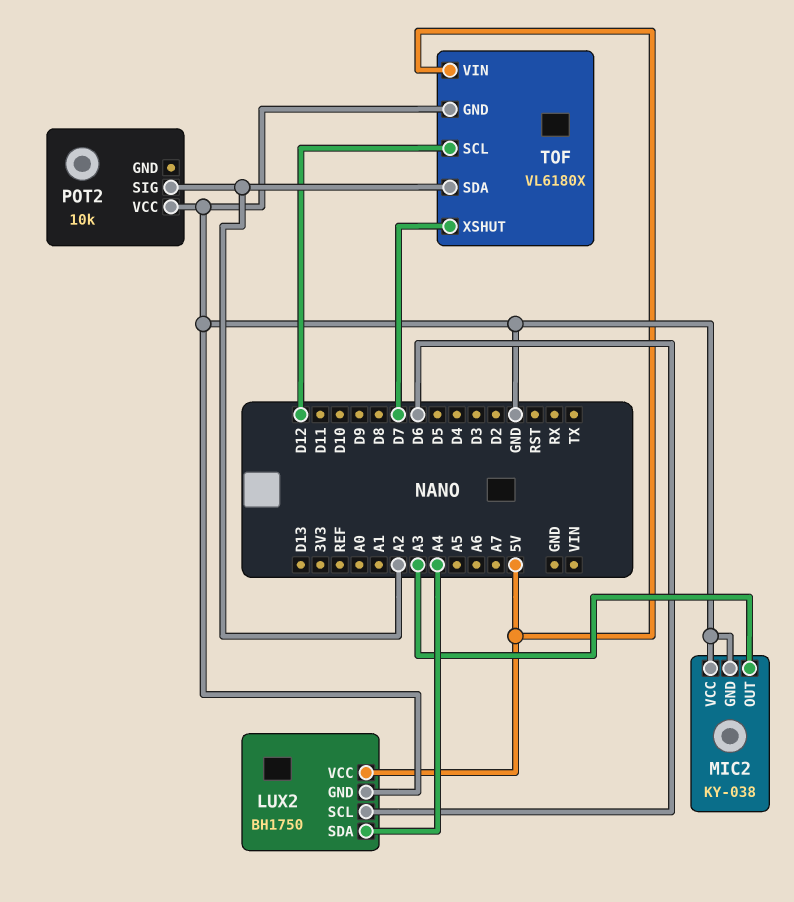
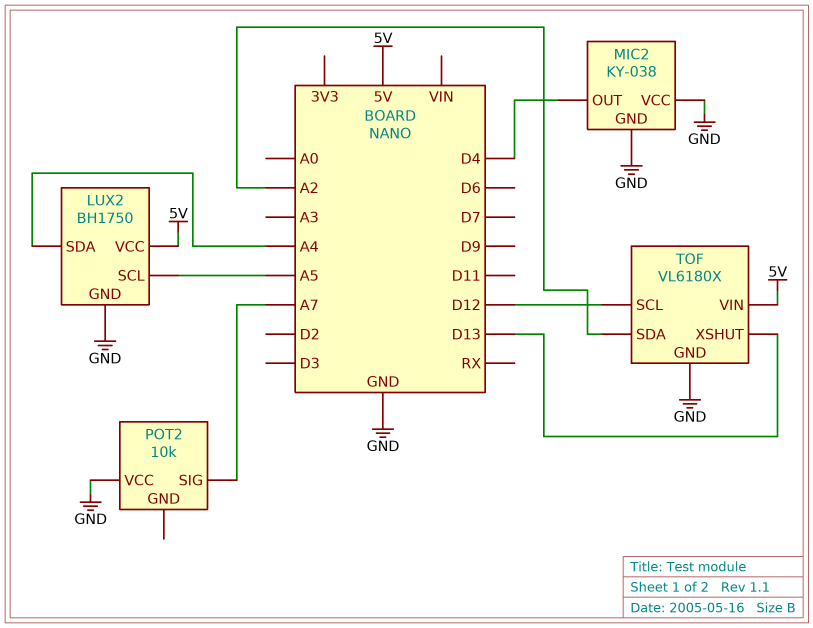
LUX2 pin SCL: D6 -> A5
MIC2 pin OUT: A3 -> D4
POT2 pin SIG: A2 -> A7
TOF pin XSHUT: D7 -> D13

